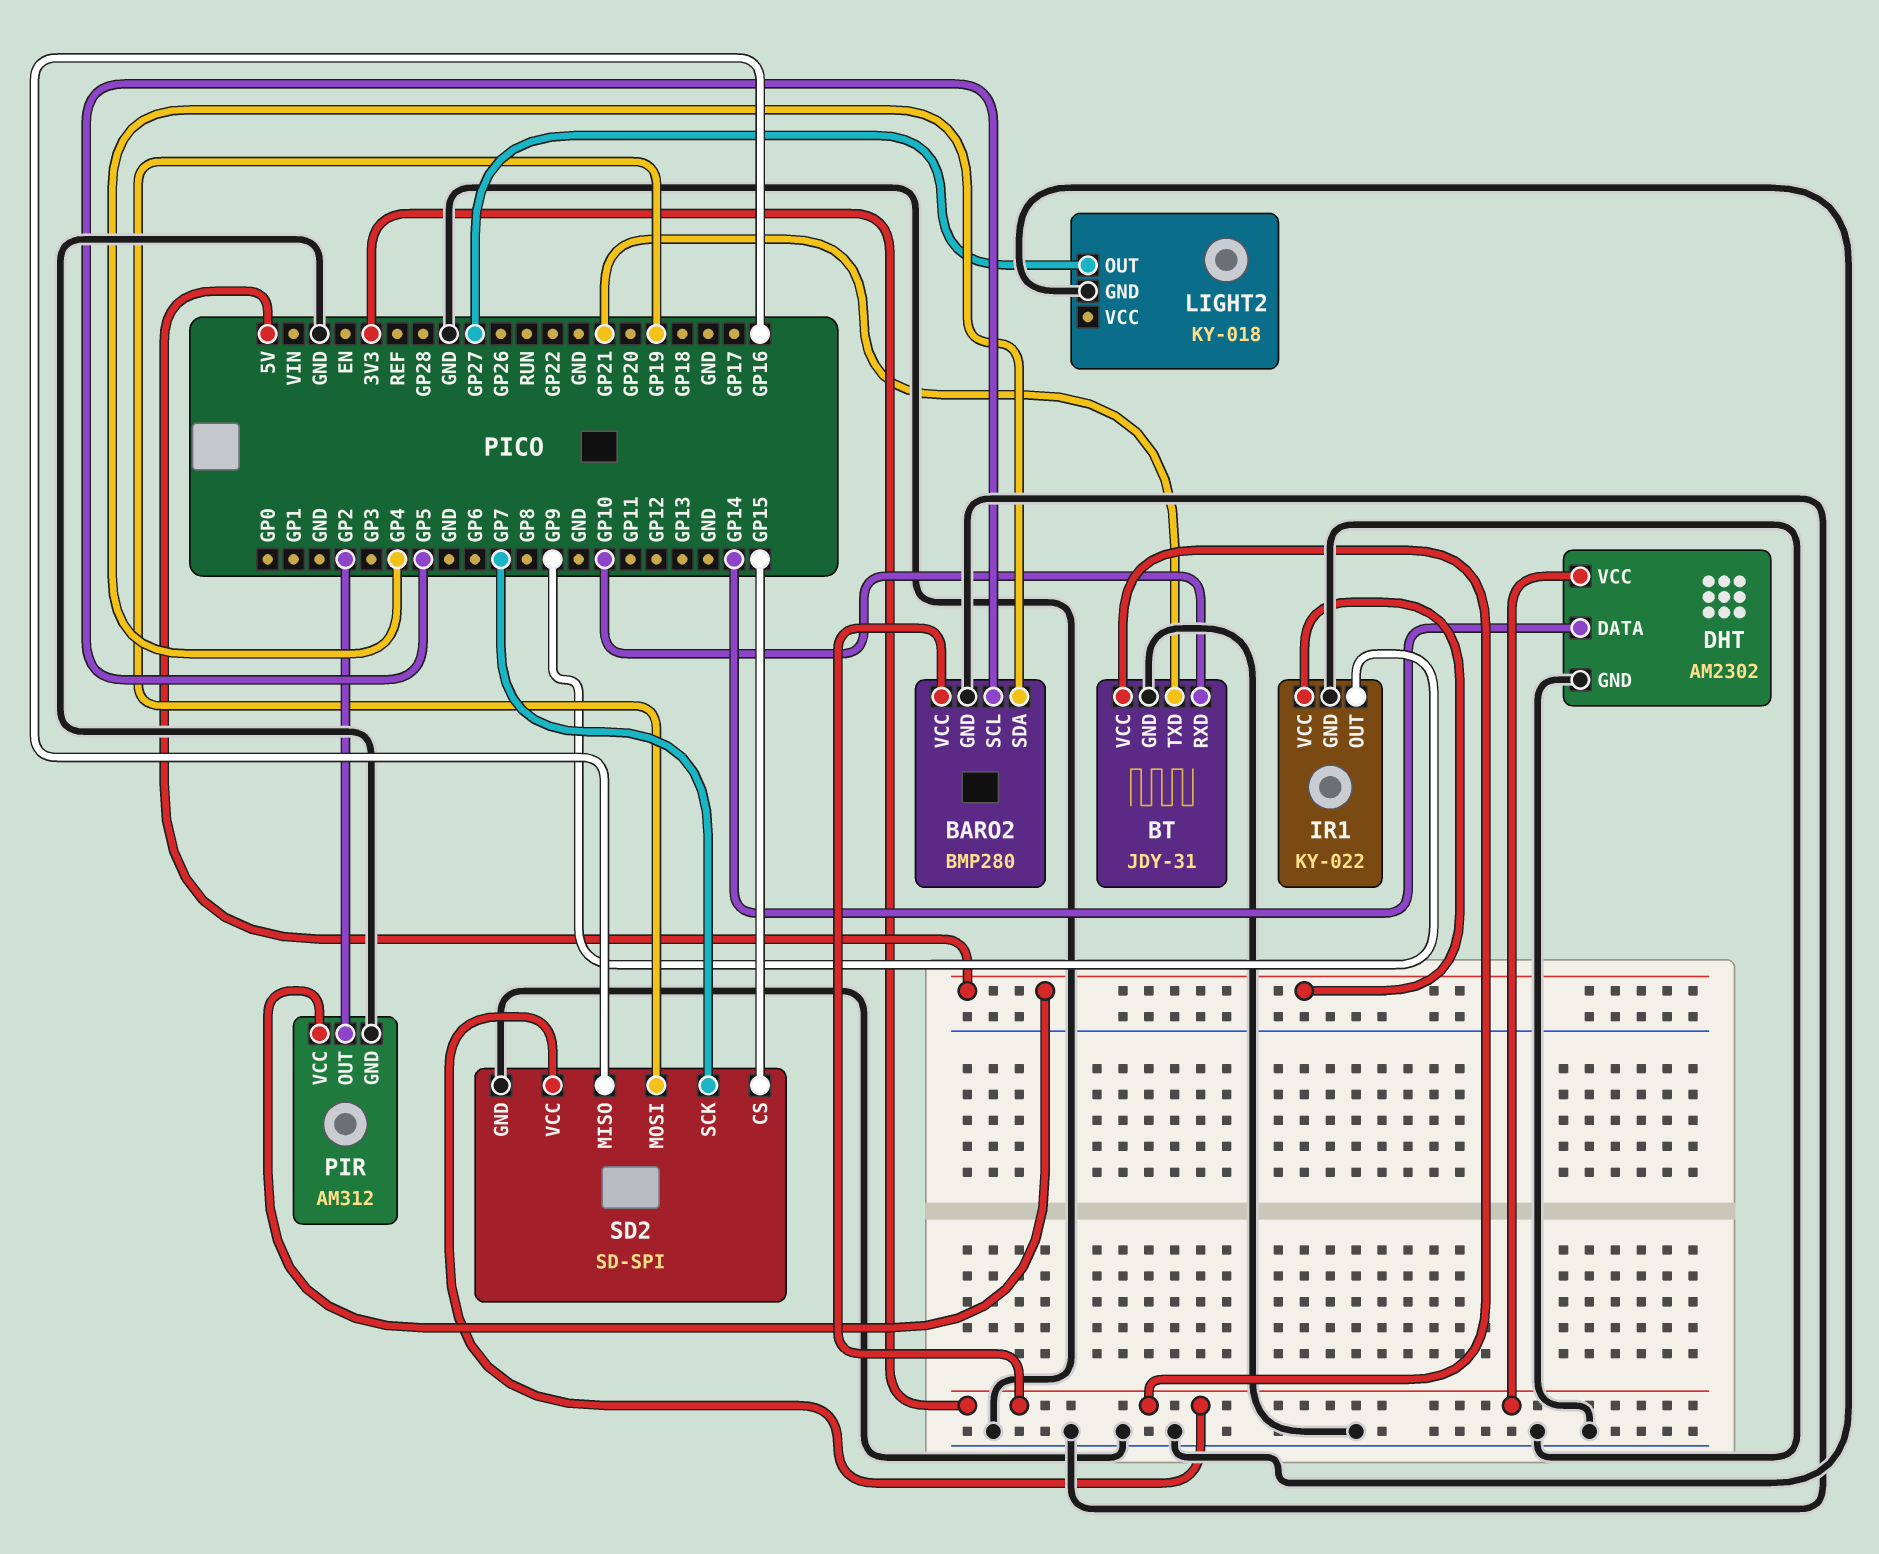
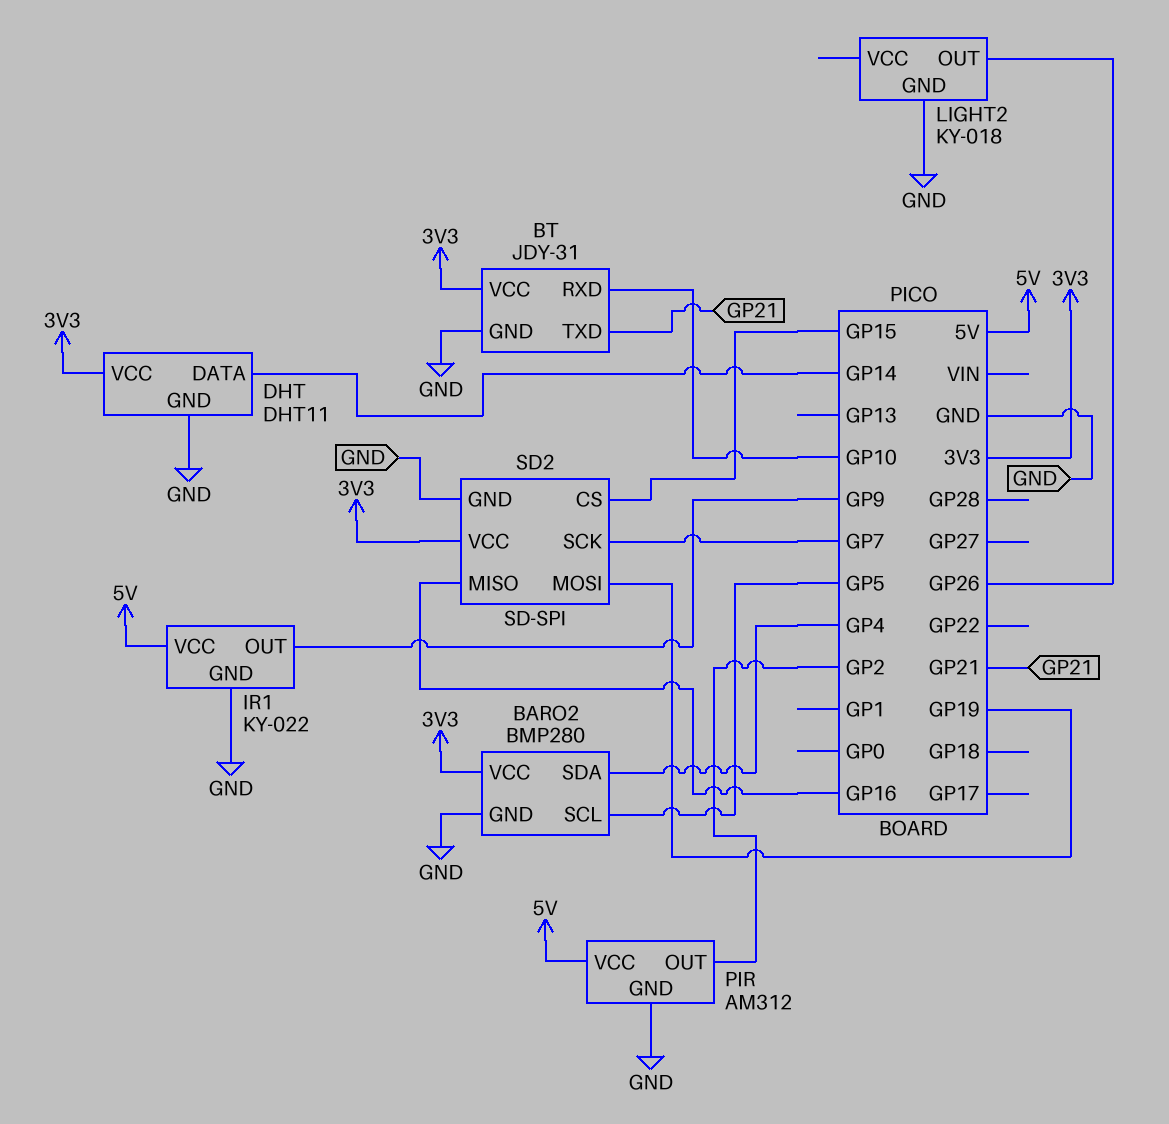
DHT: AM2302 -> DHT11
LIGHT2 pin OUT: GP27 -> GP26

